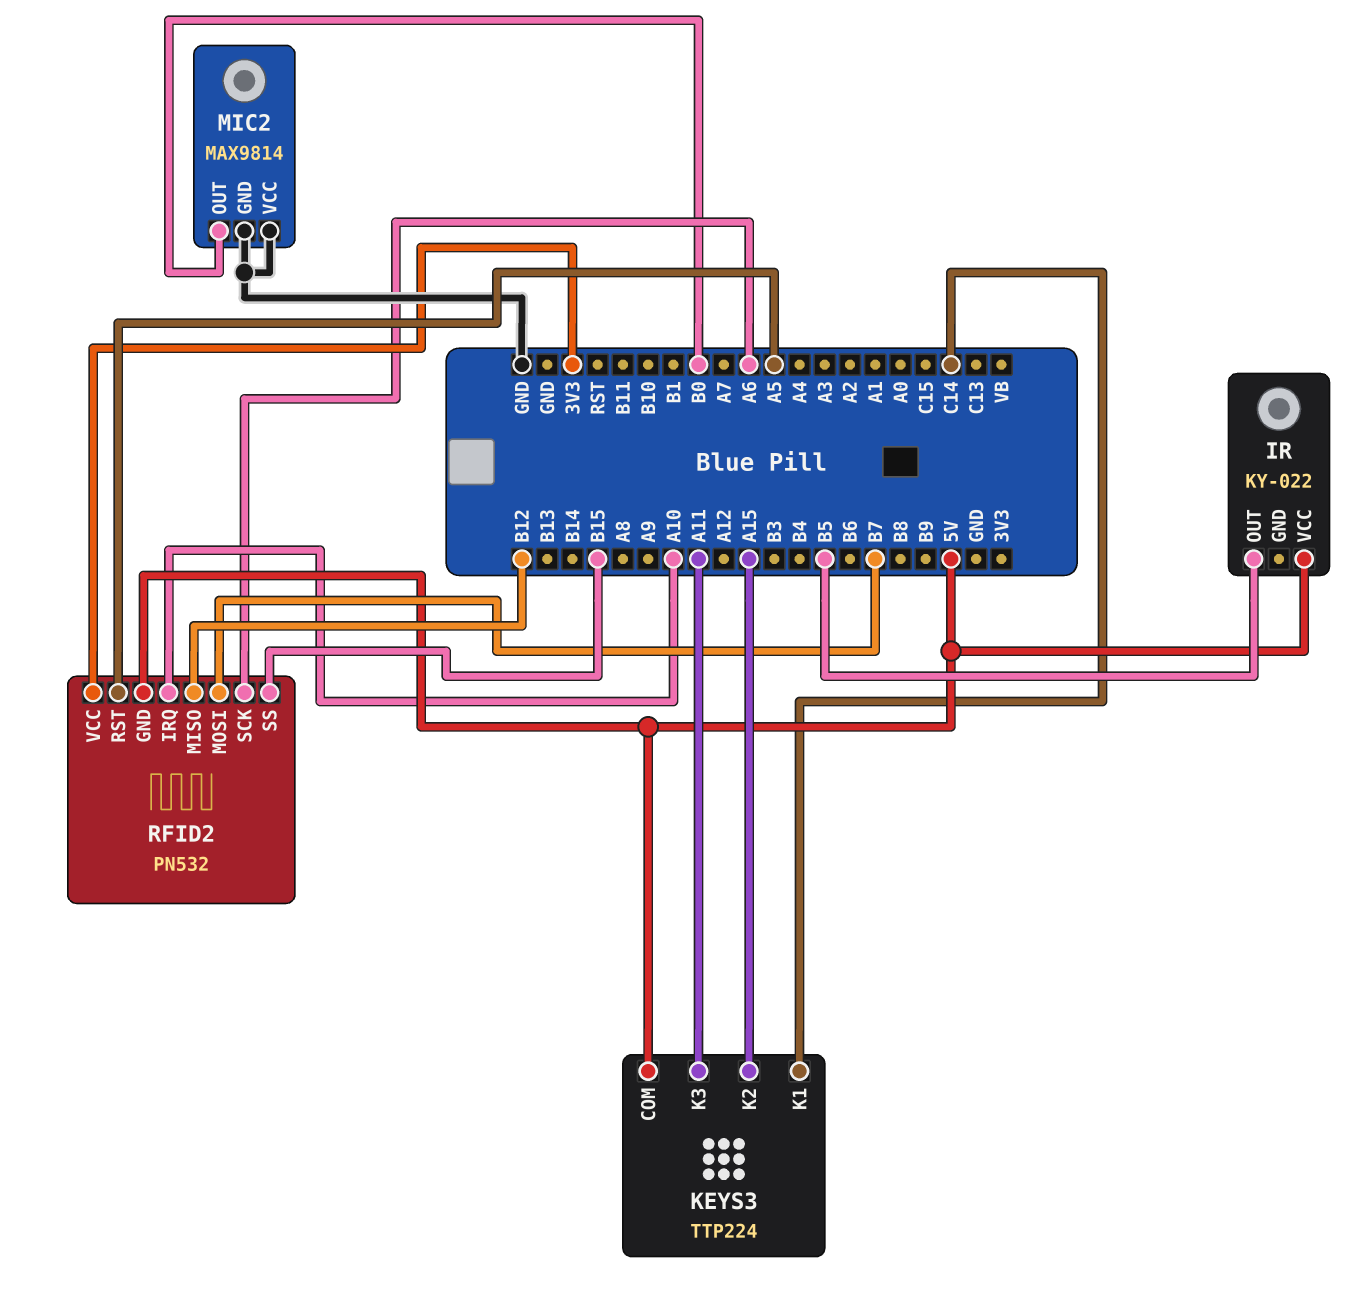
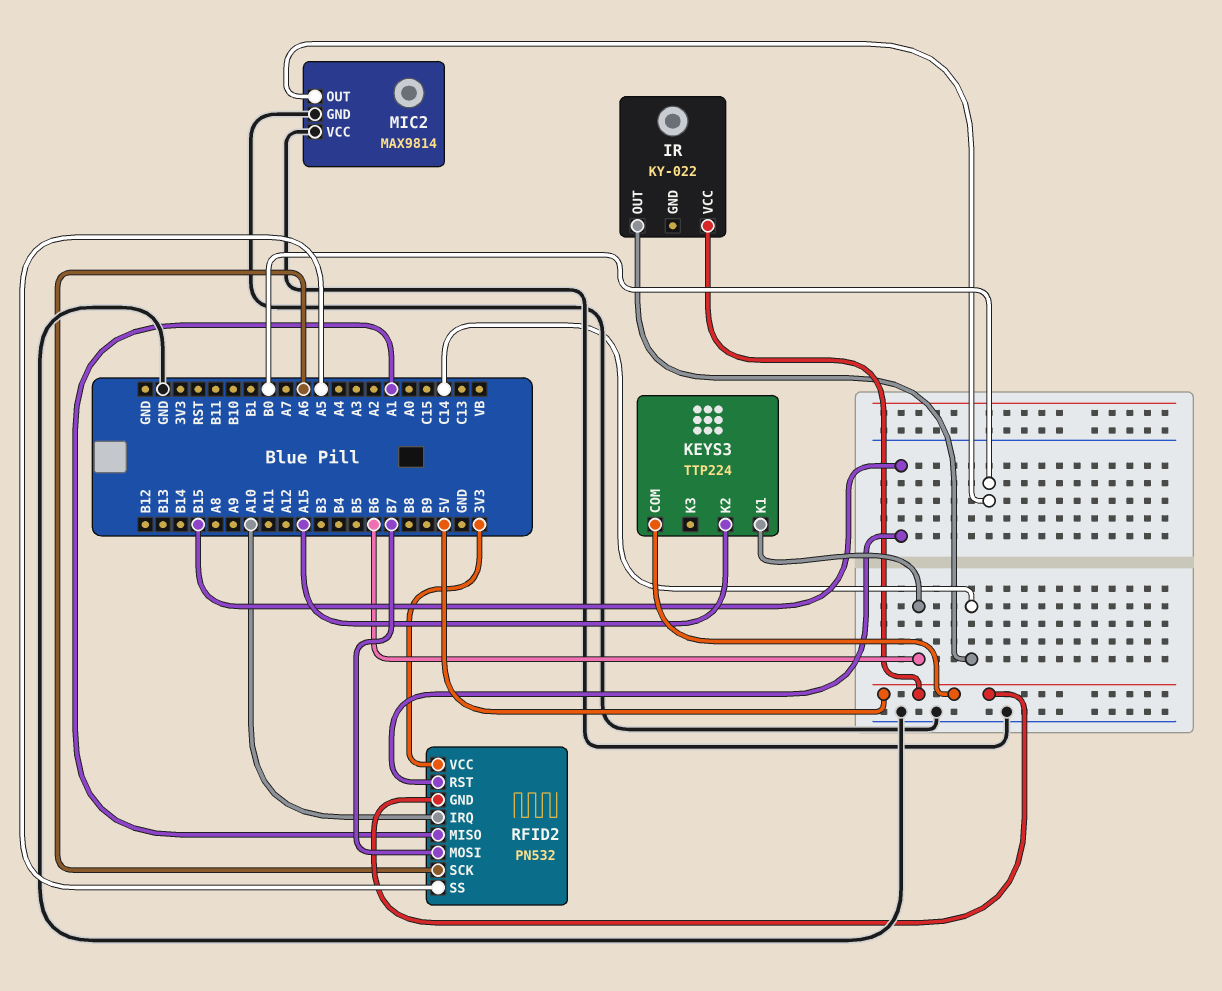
IR pin OUT: B5 -> C14
KEYS3 pin K1: C14 -> B6
KEYS3 pin K3: A11 -> none
RFID2 pin MISO: B12 -> A1
RFID2 pin RST: A5 -> B15
RFID2 pin SS: B15 -> A5

